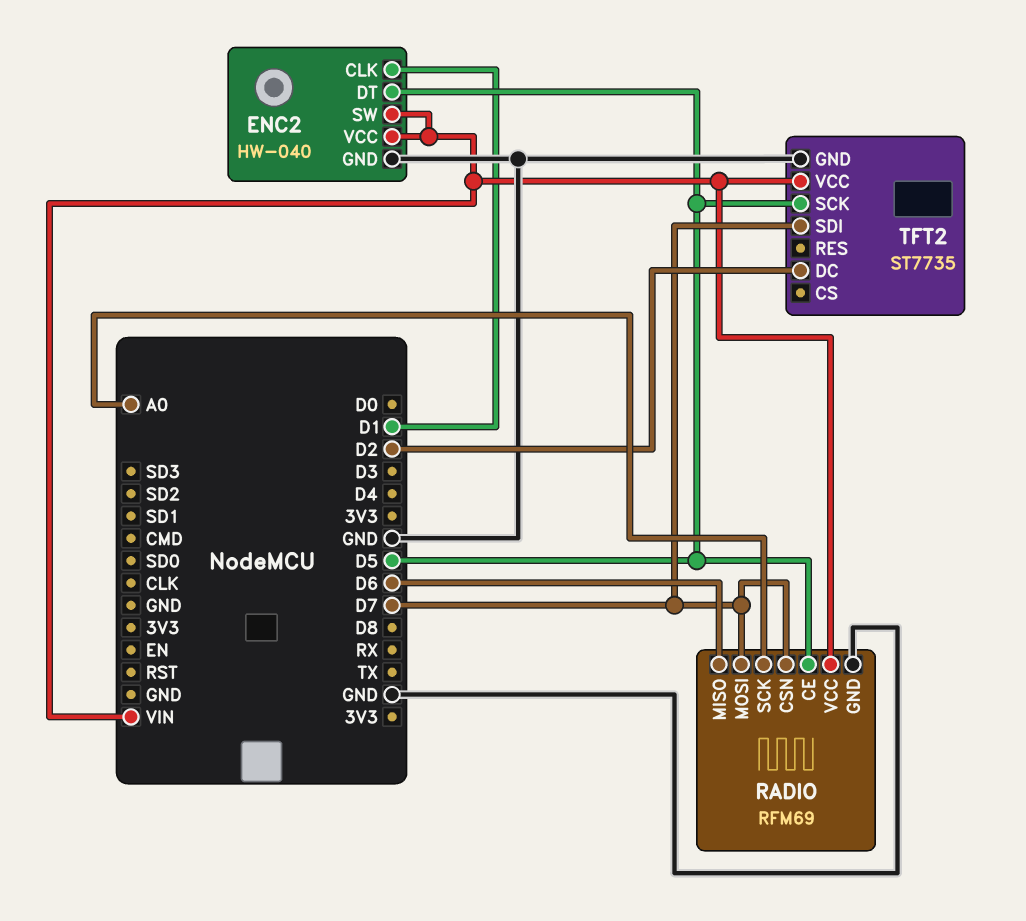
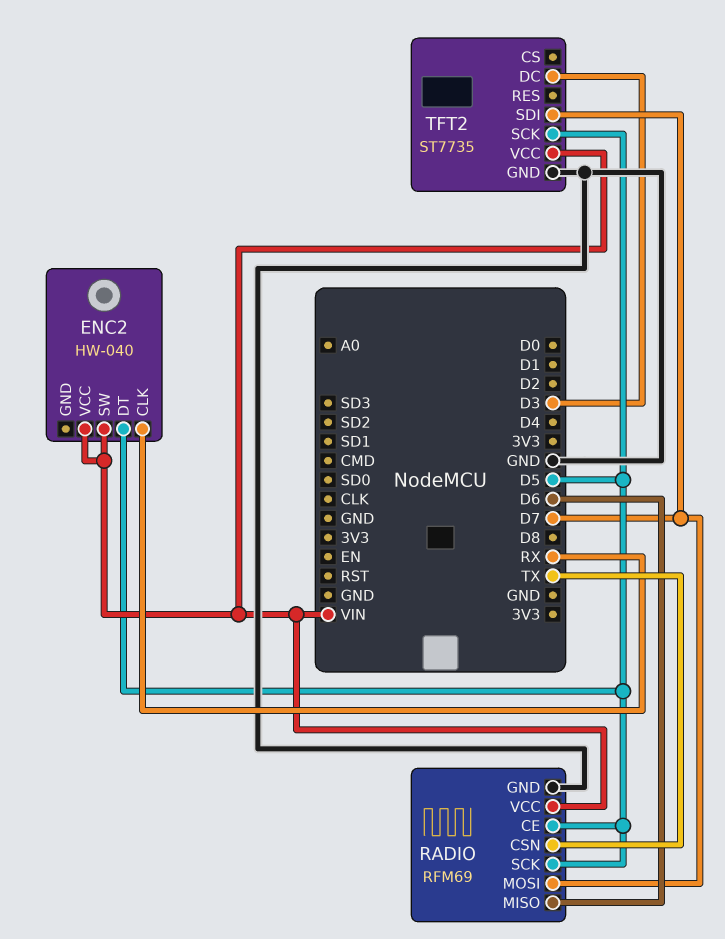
ENC2 pin CLK: D1 -> RX
ENC2 pin GND: GND -> none
RADIO pin CSN: D7 -> TX
RADIO pin SCK: A0 -> D5
TFT2 pin DC: D2 -> D3

